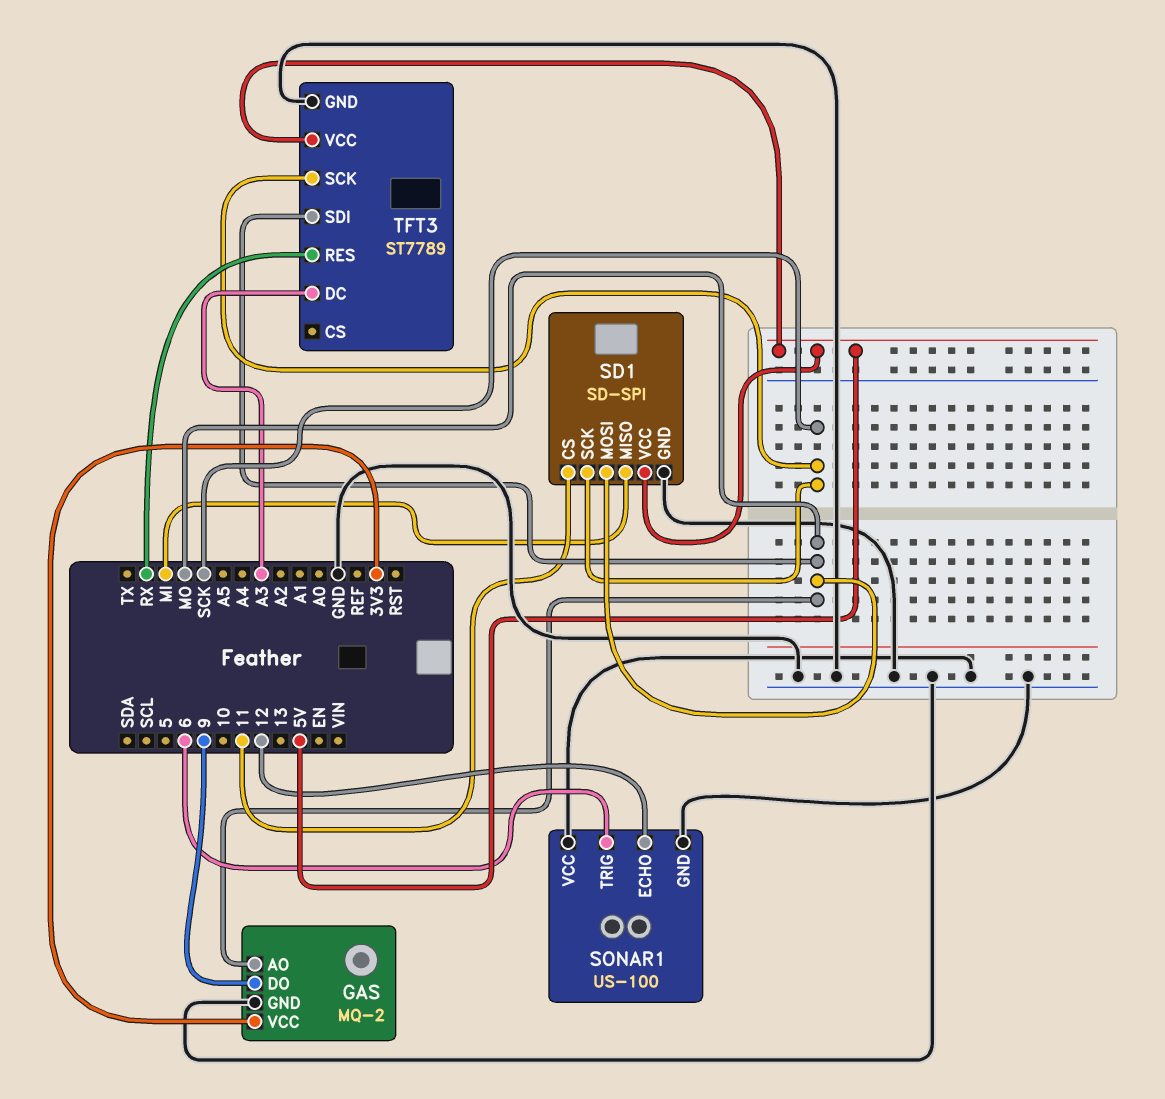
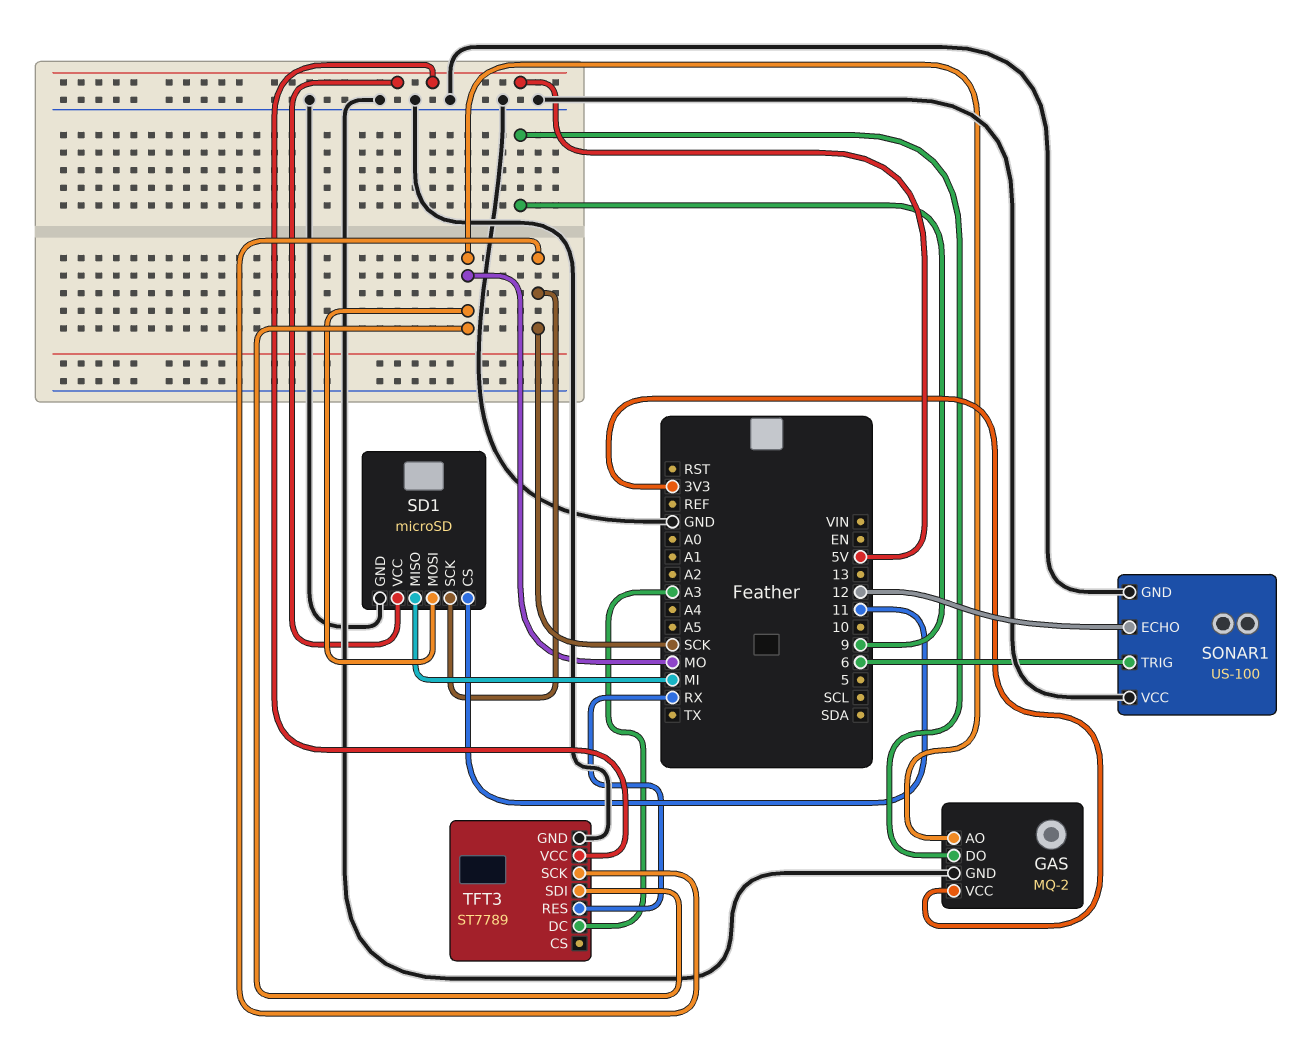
SD1: SD-SPI -> microSD

